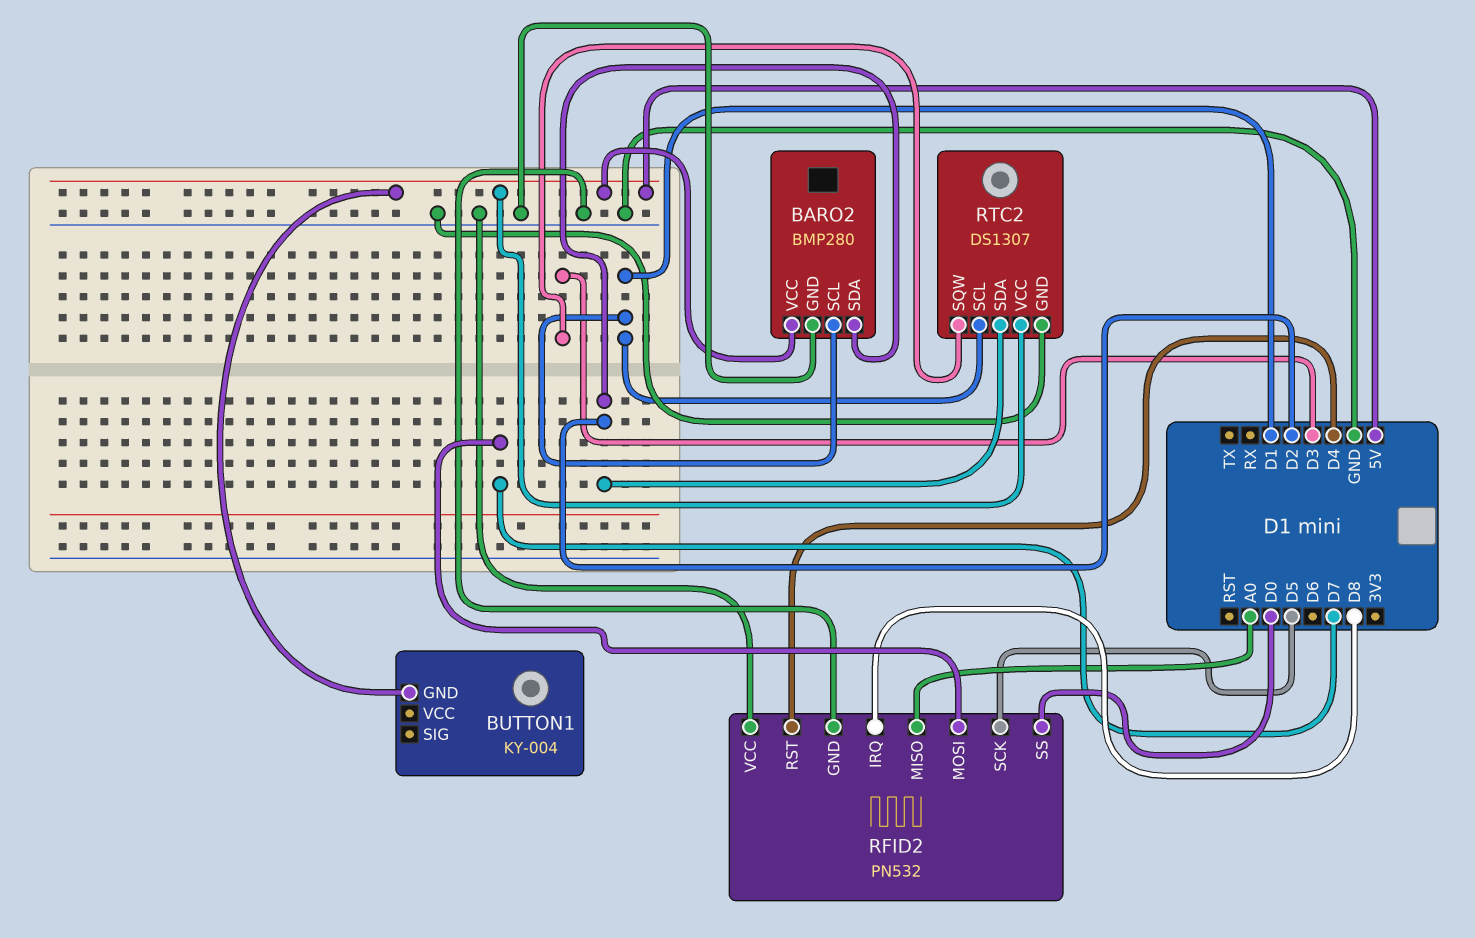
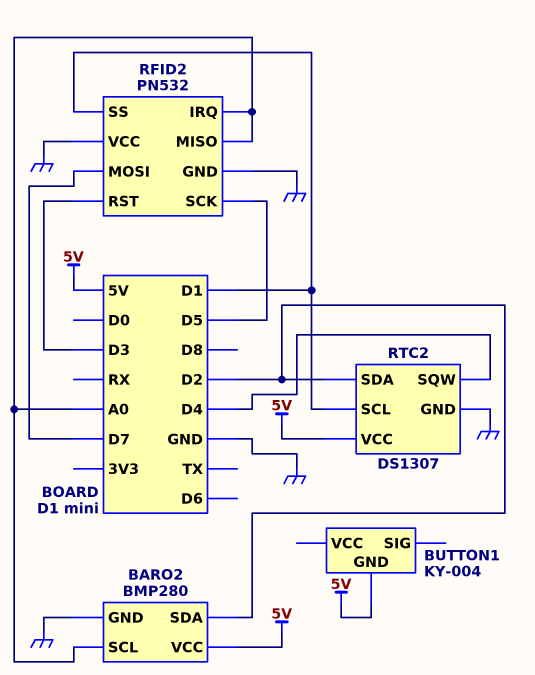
BARO2 pin SCL: D1 -> A0
RFID2 pin IRQ: D8 -> A0
RFID2 pin RST: D4 -> D3
RFID2 pin SS: D0 -> D1
RTC2 pin SQW: D3 -> D4

